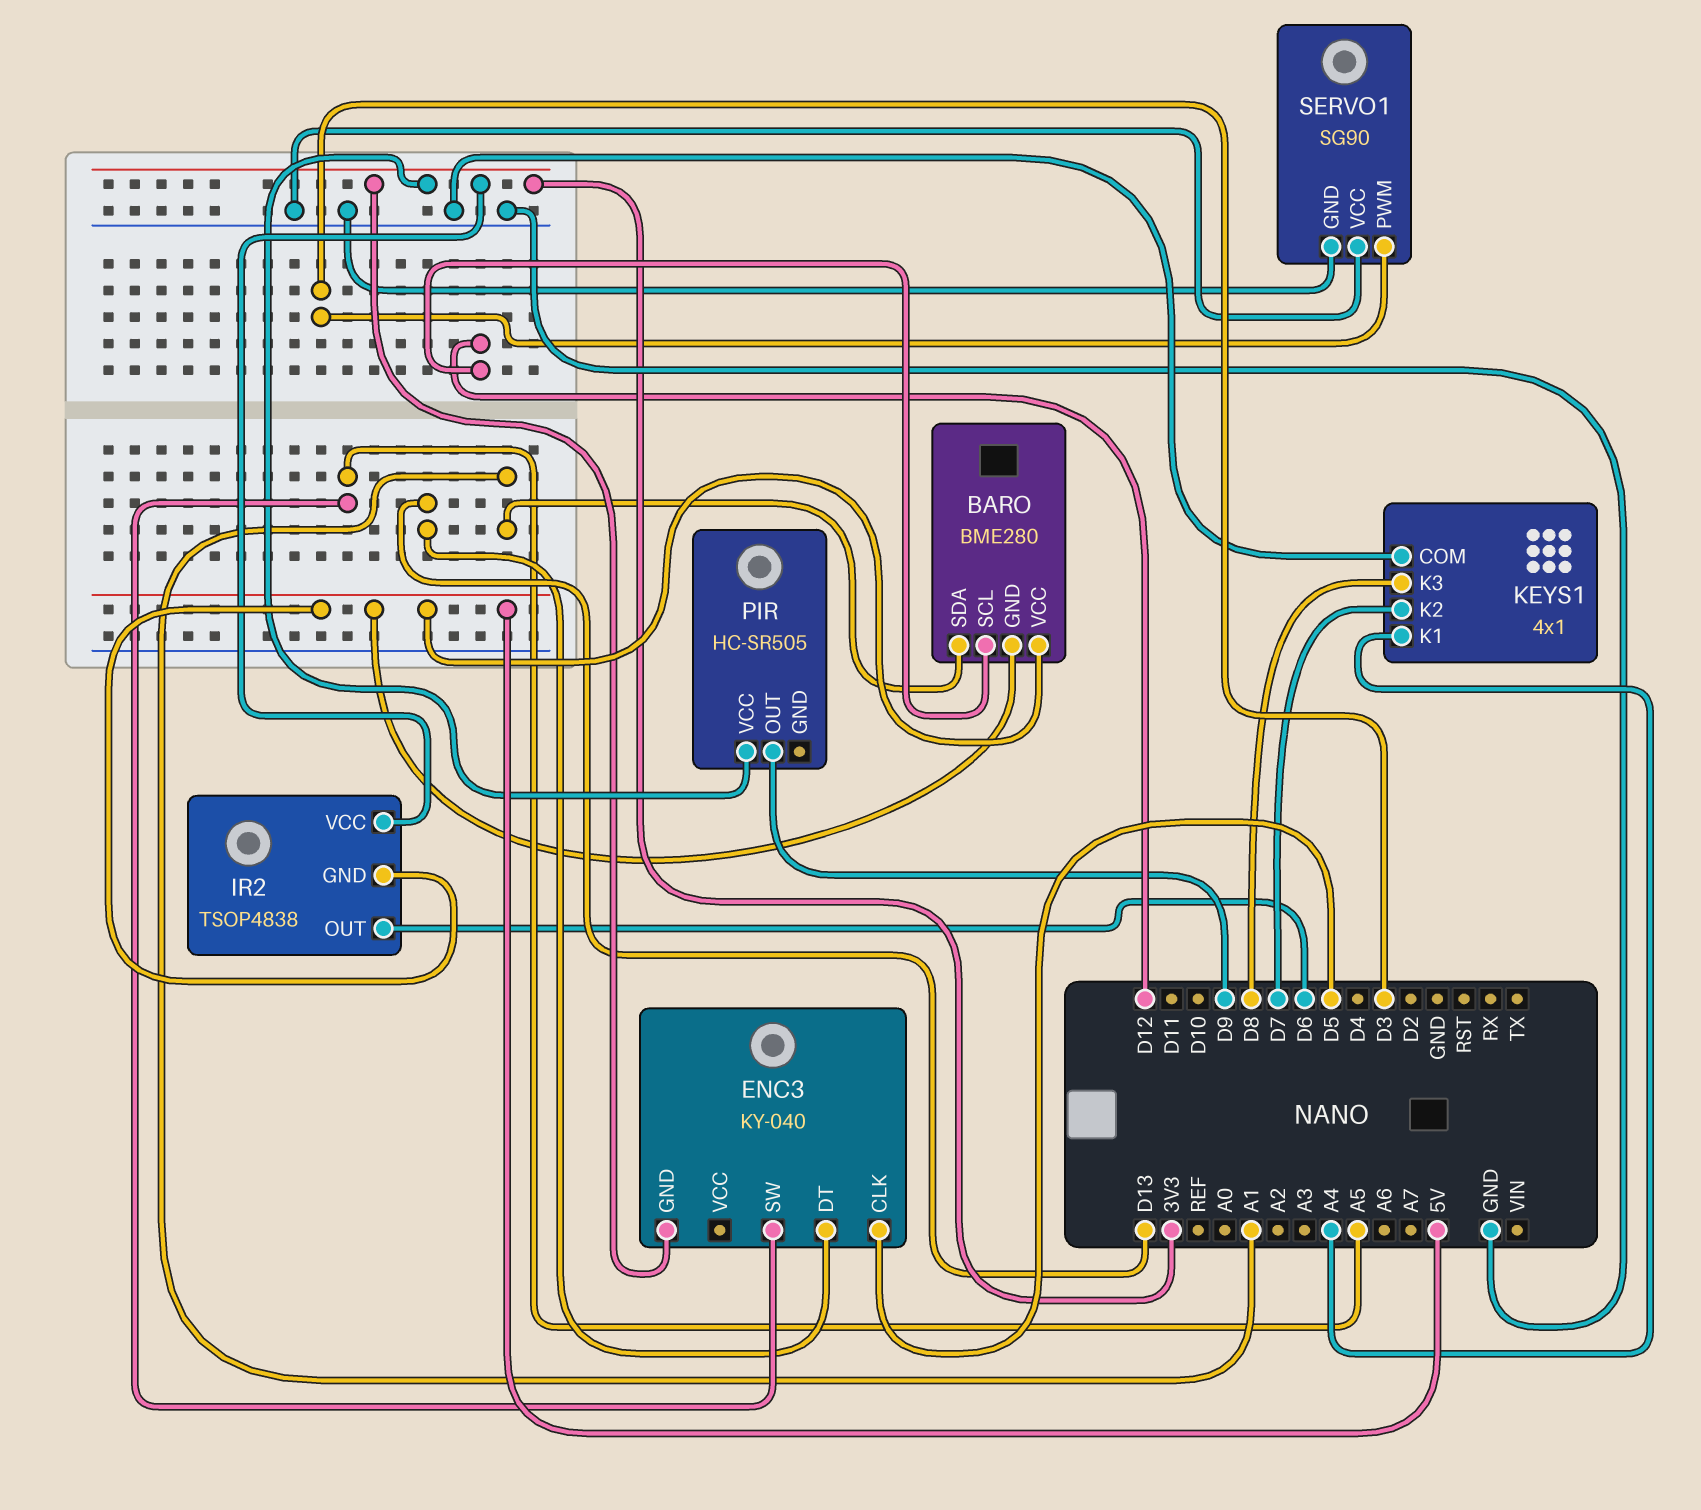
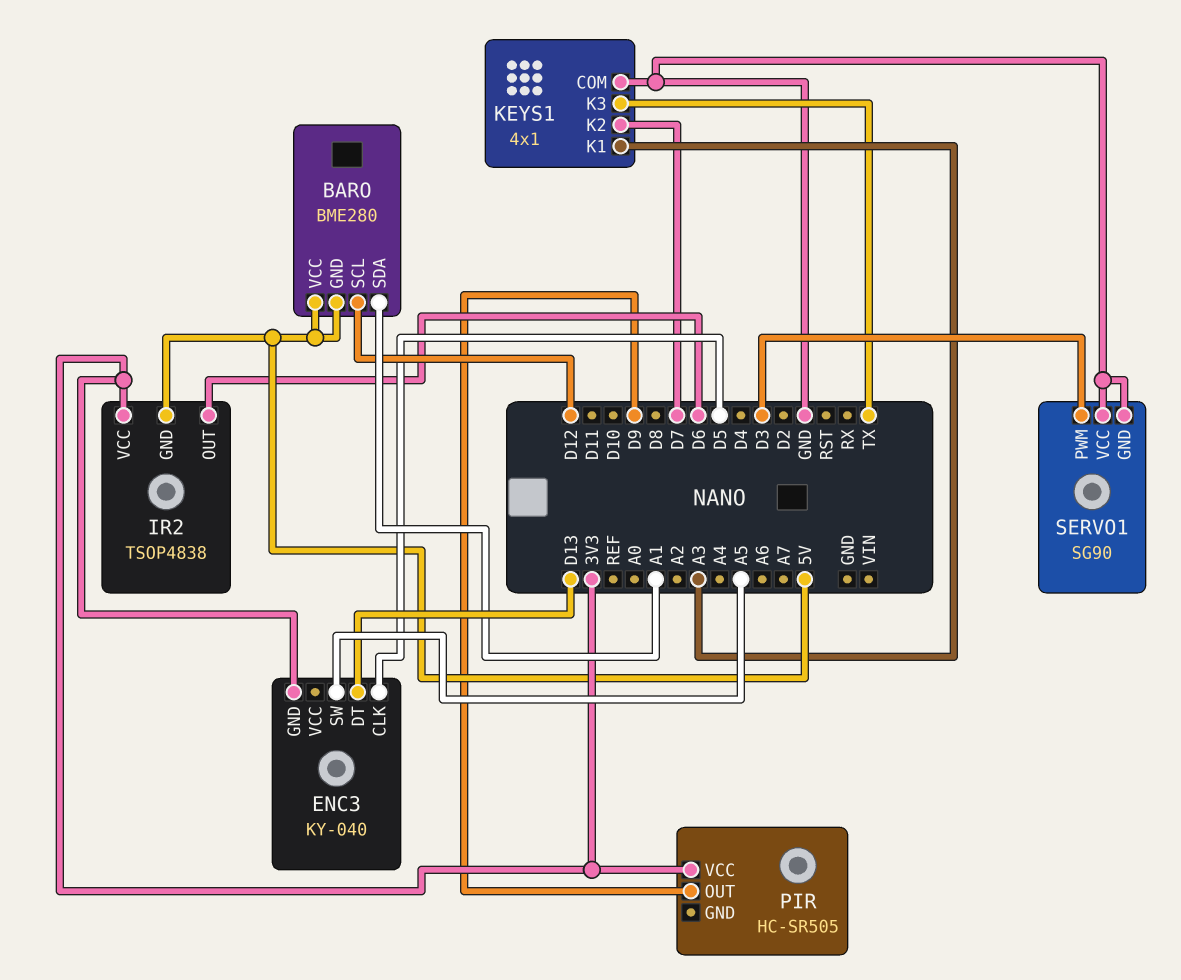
KEYS1 pin K1: A4 -> A3
KEYS1 pin K3: D8 -> TX

